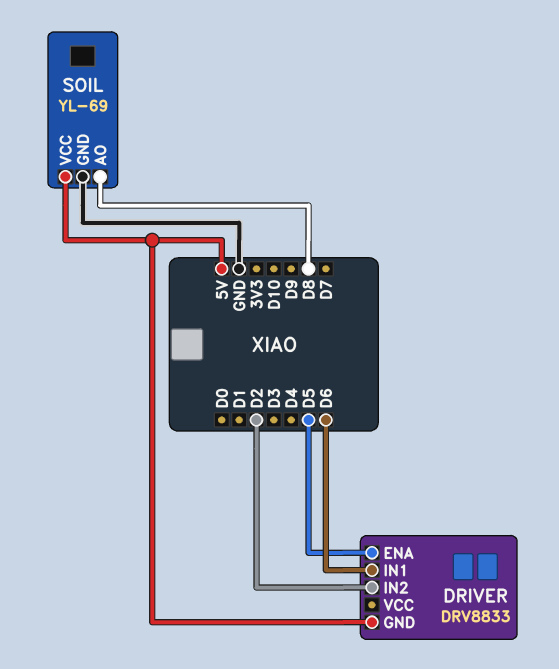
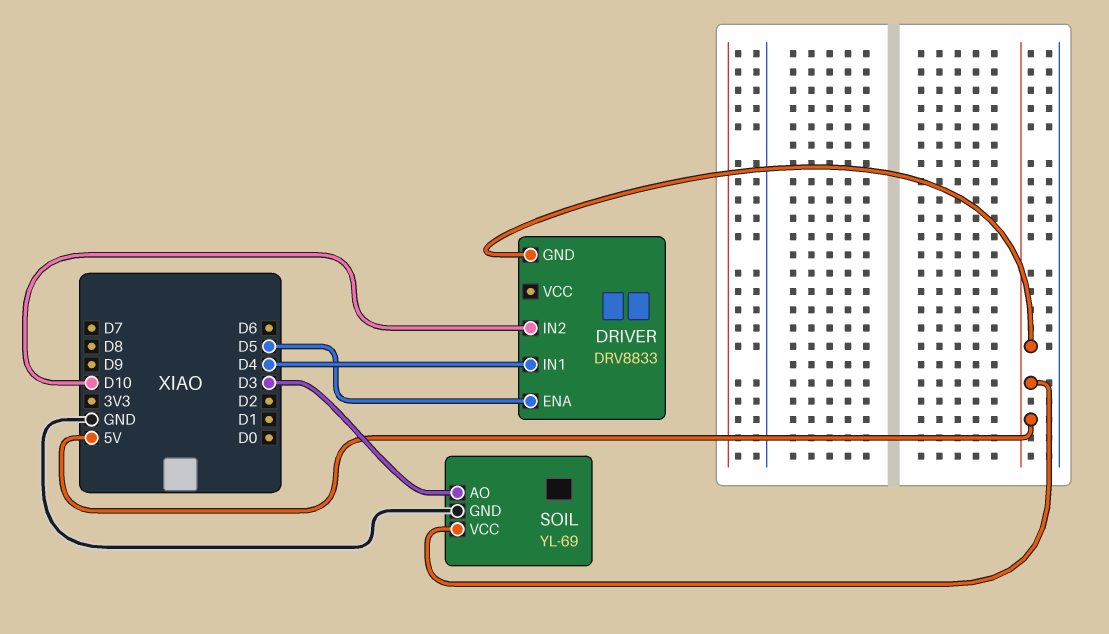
DRIVER pin IN1: D6 -> D4
DRIVER pin IN2: D2 -> D10
SOIL pin AO: D8 -> D3

